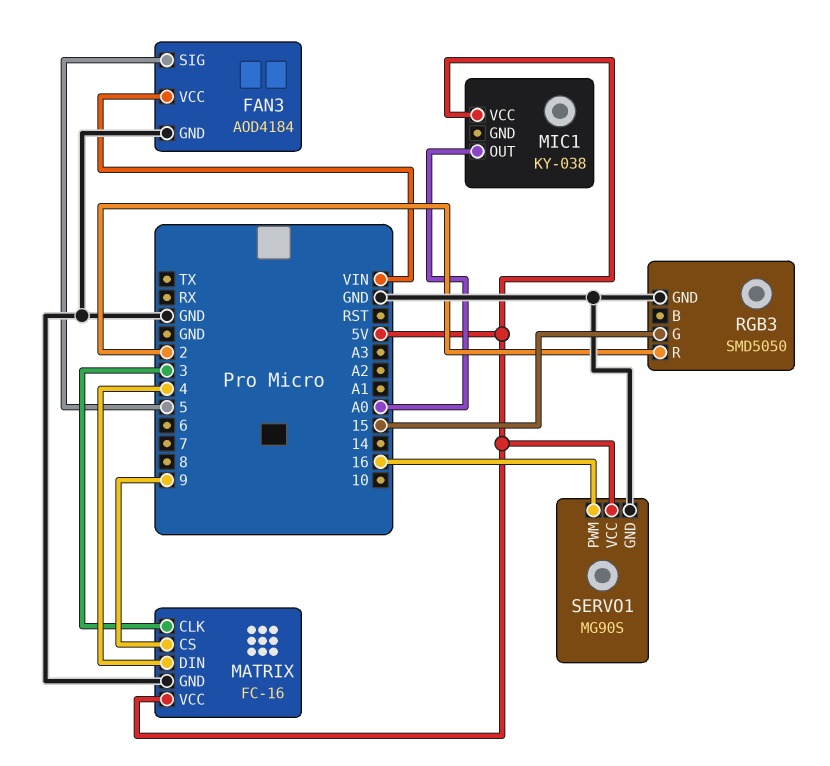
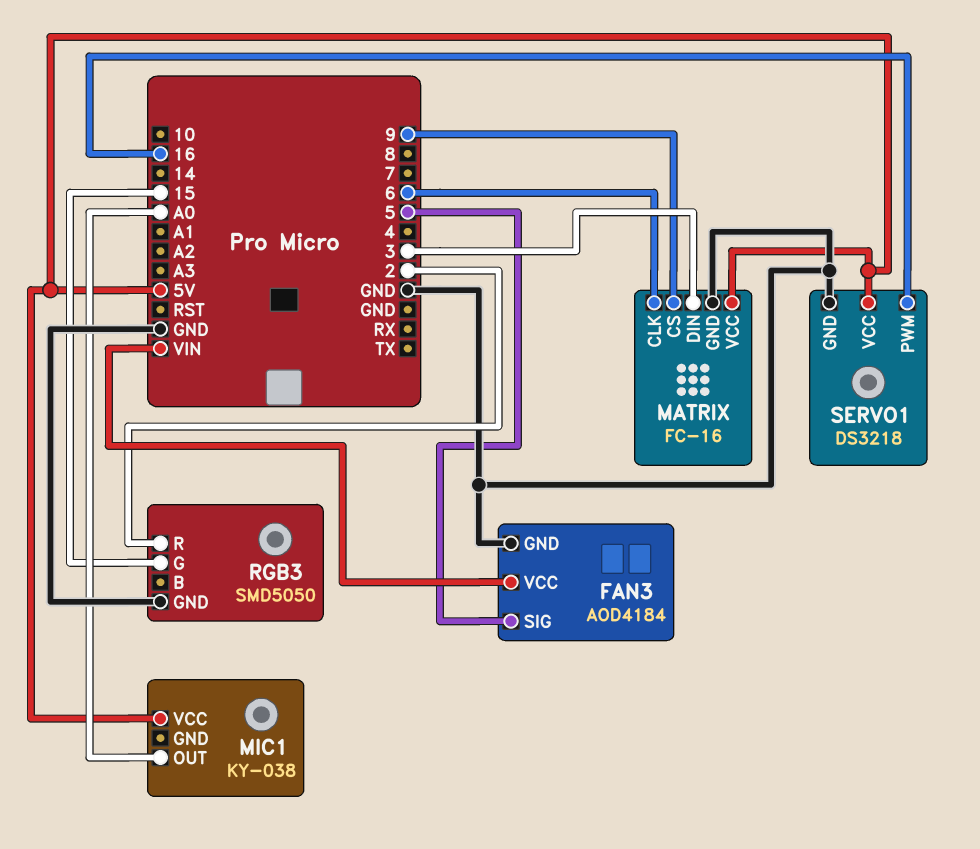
MATRIX pin CLK: 3 -> 6
MATRIX pin DIN: 4 -> 3
SERVO1: MG90S -> DS3218

